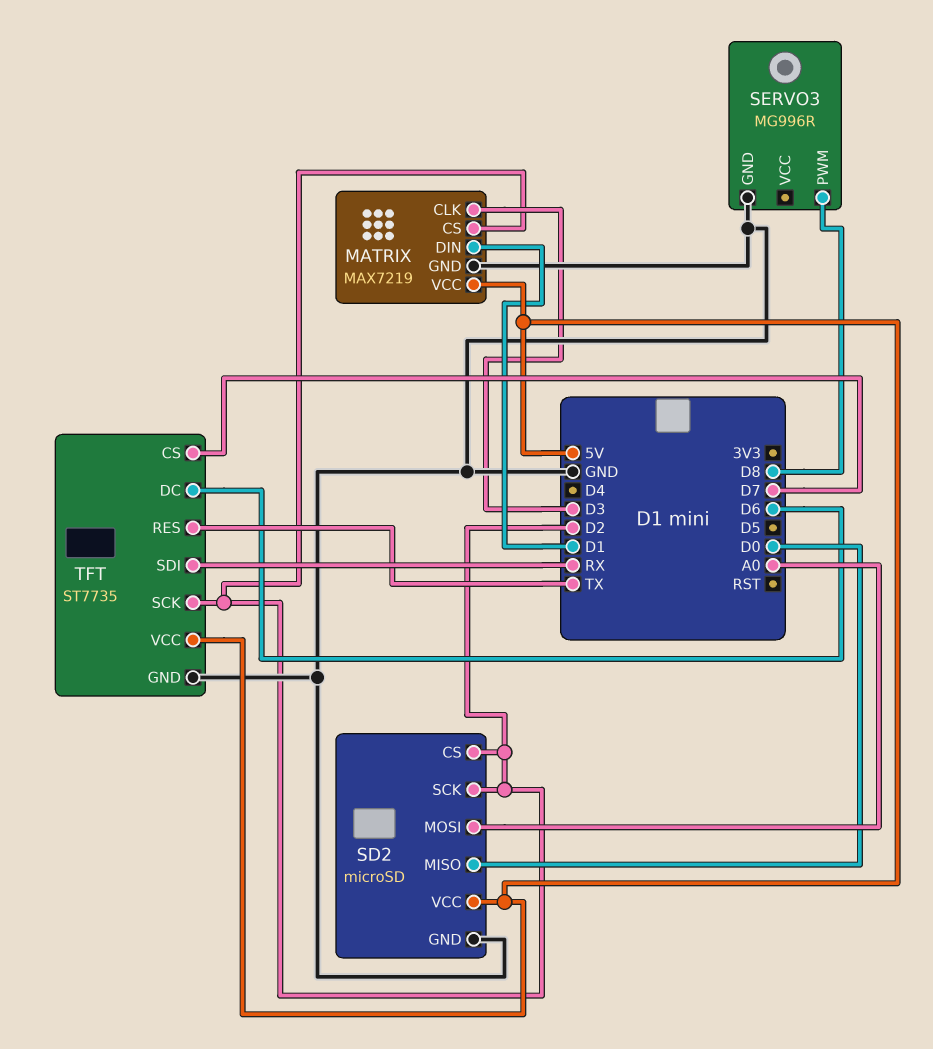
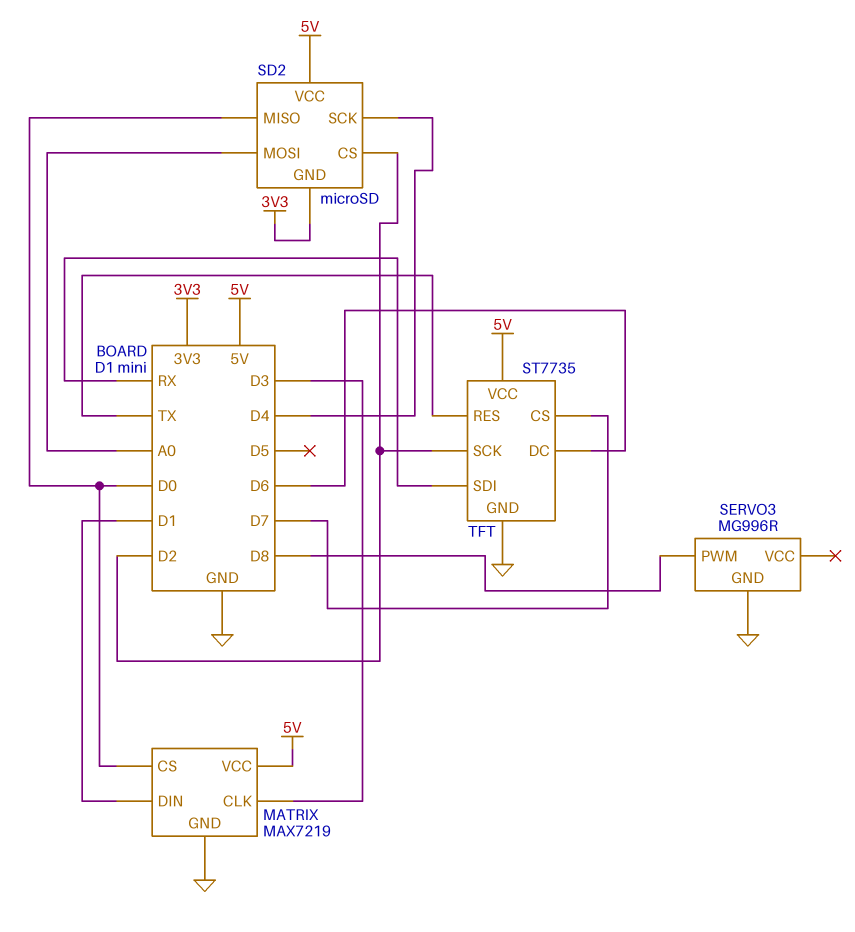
MATRIX pin CS: D2 -> D0
SD2 pin GND: GND -> 3V3
SD2 pin SCK: D2 -> D4

